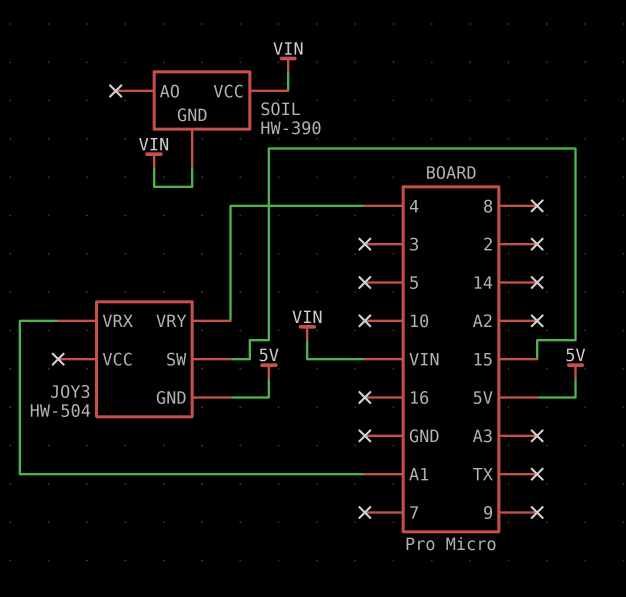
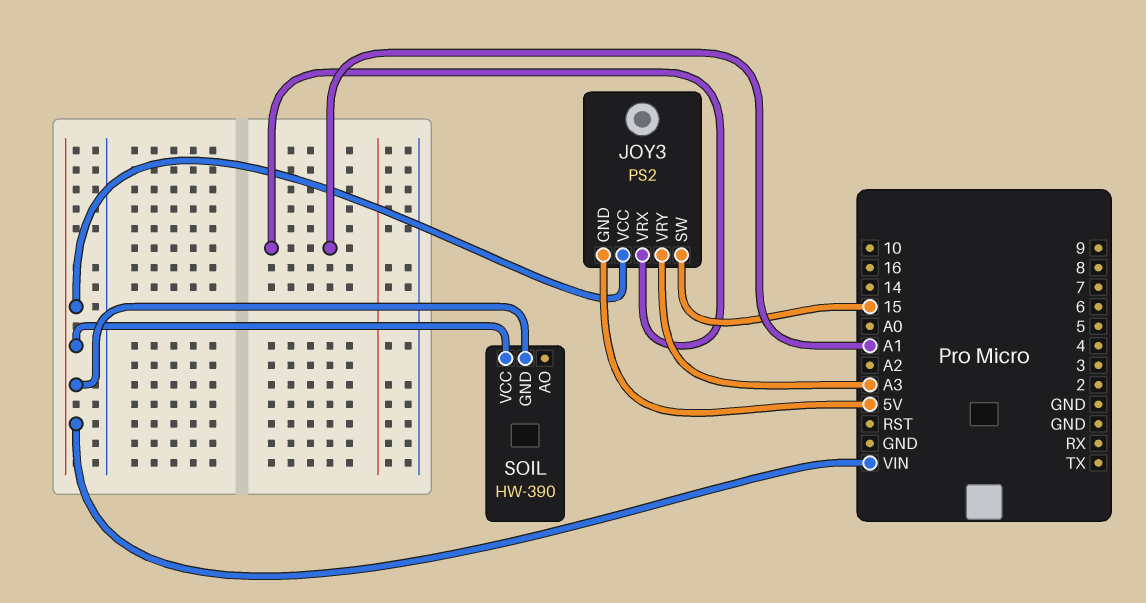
JOY3: HW-504 -> PS2
JOY3 pin VCC: none -> VIN
JOY3 pin VRY: 4 -> A3

